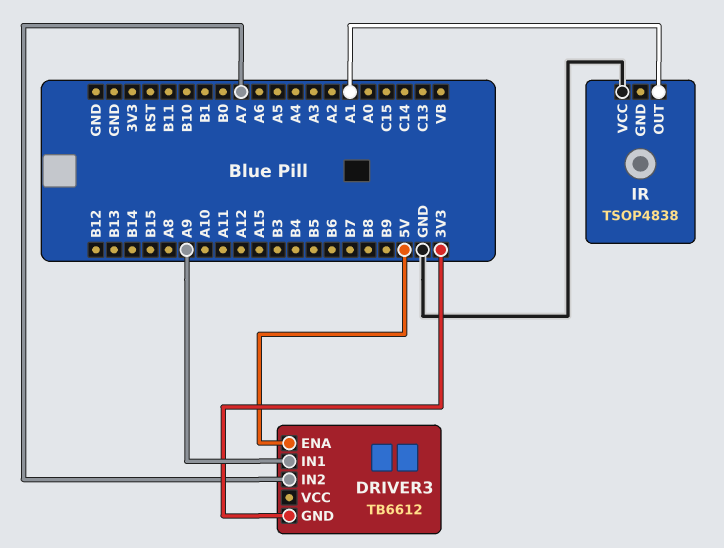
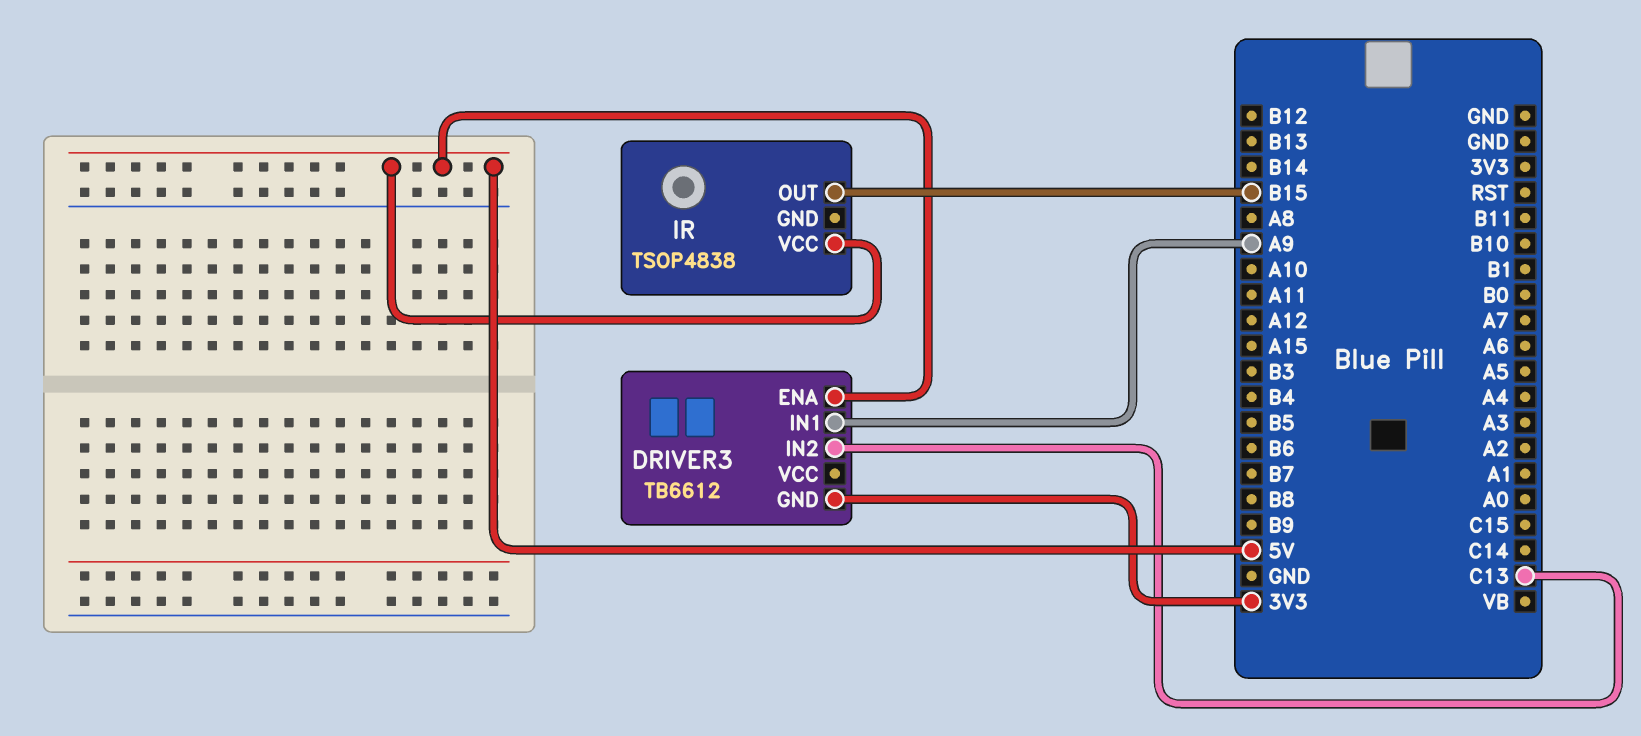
DRIVER3 pin IN2: A7 -> C13
IR pin OUT: A1 -> B15
IR pin VCC: GND -> 5V

